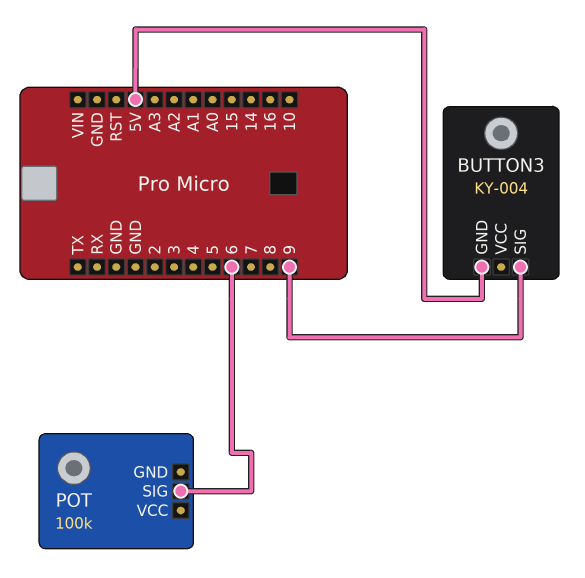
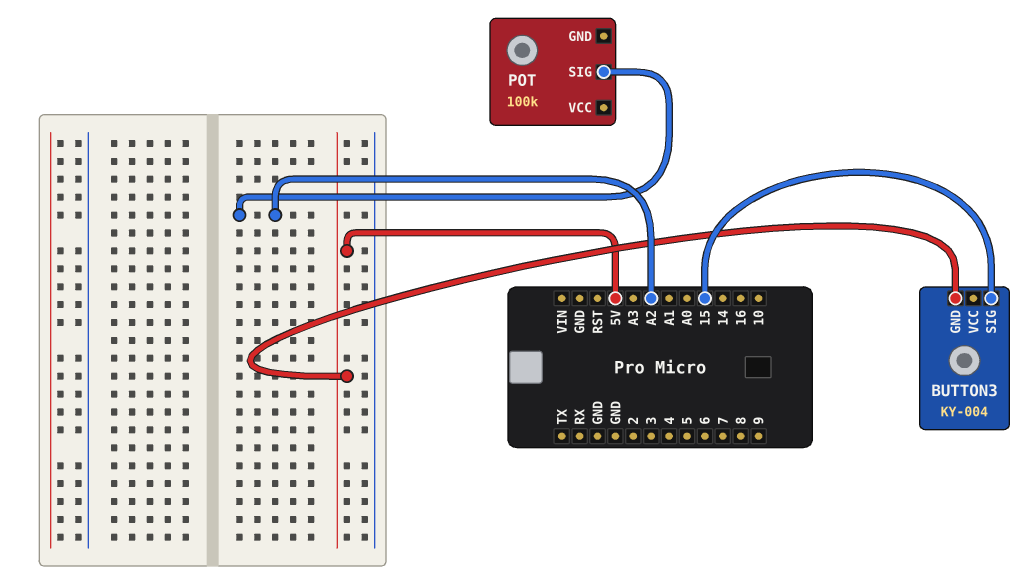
BUTTON3 pin SIG: 9 -> 15
POT pin SIG: 6 -> A2

